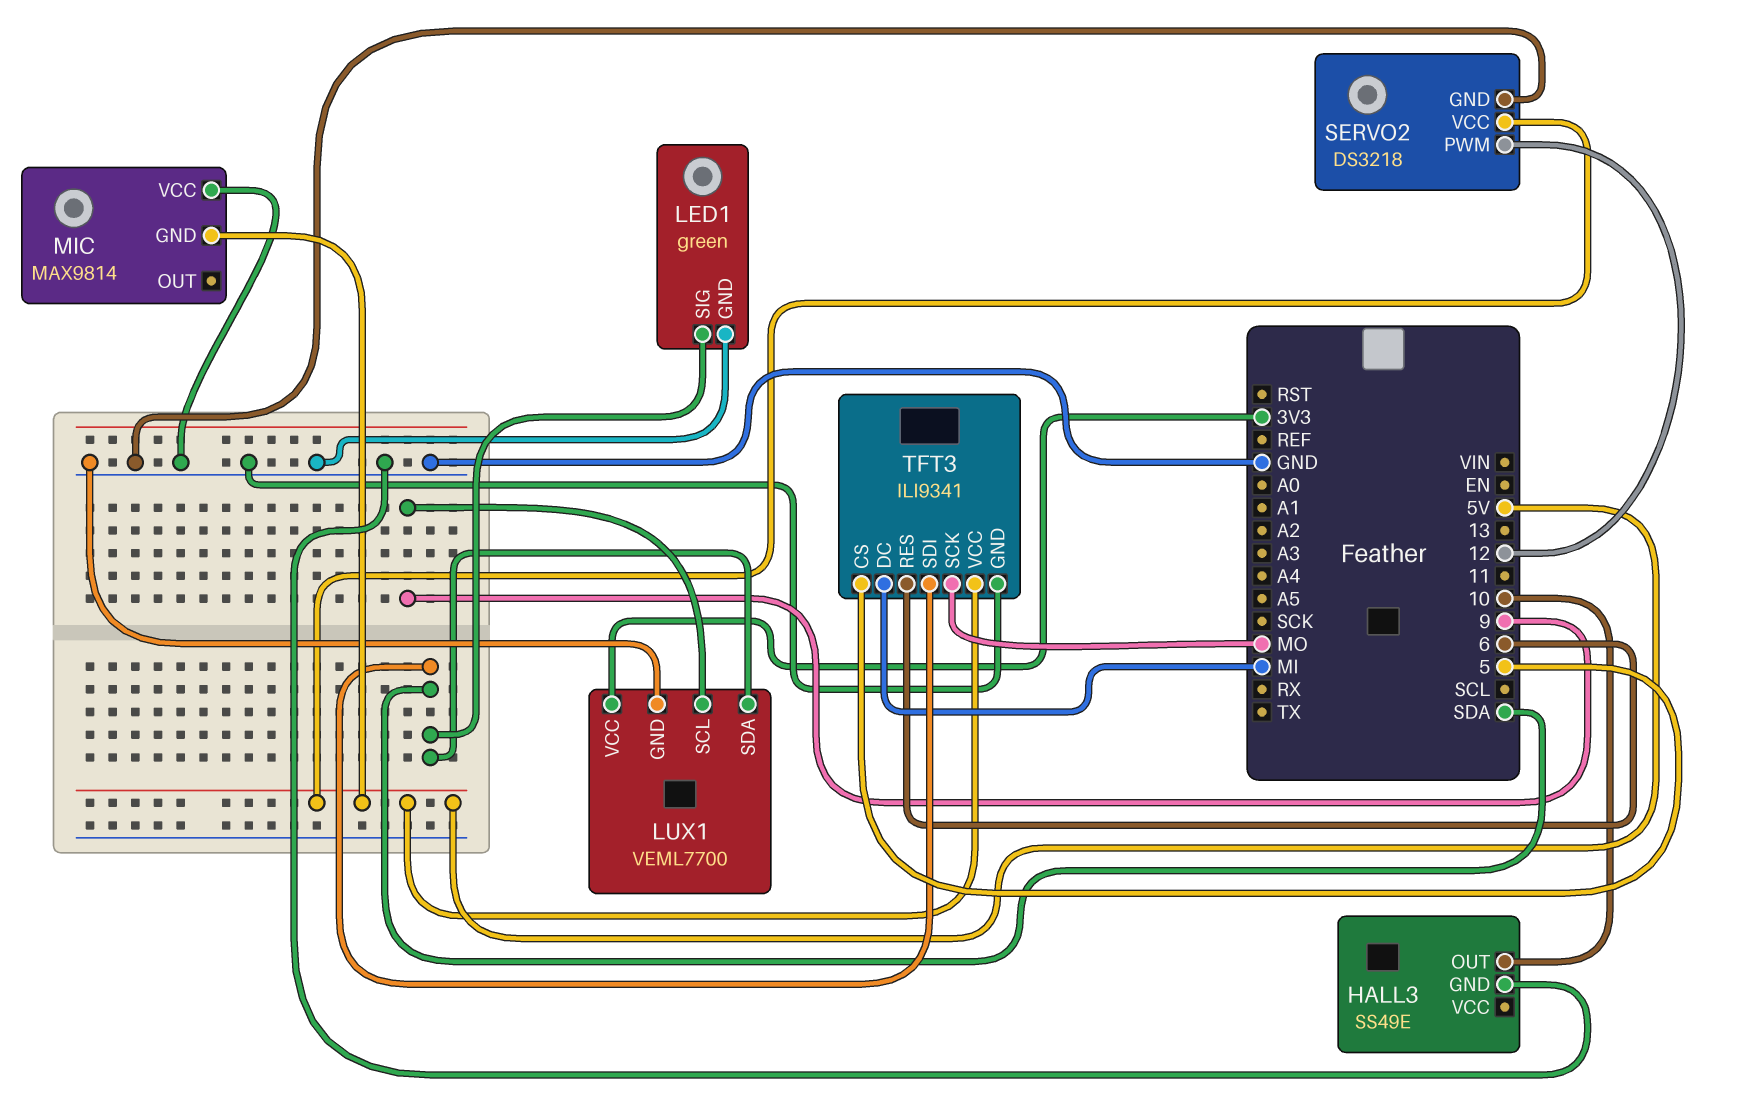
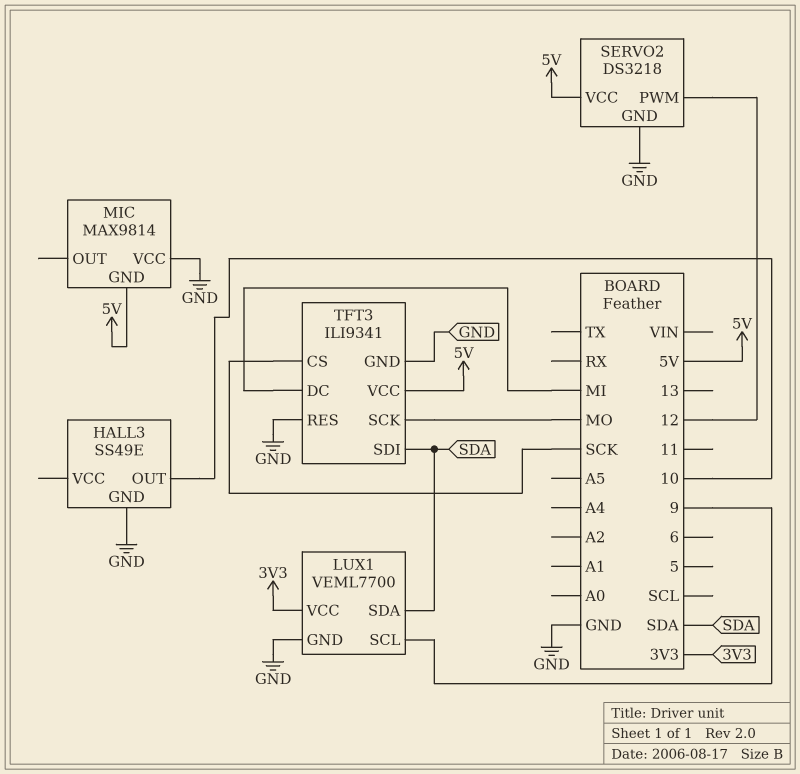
LED1: green -> none
LED1 pin GND: GND -> none
LED1 pin SIG: SDA -> none
TFT3 pin CS: 5 -> SCK
TFT3 pin RES: 6 -> GND

